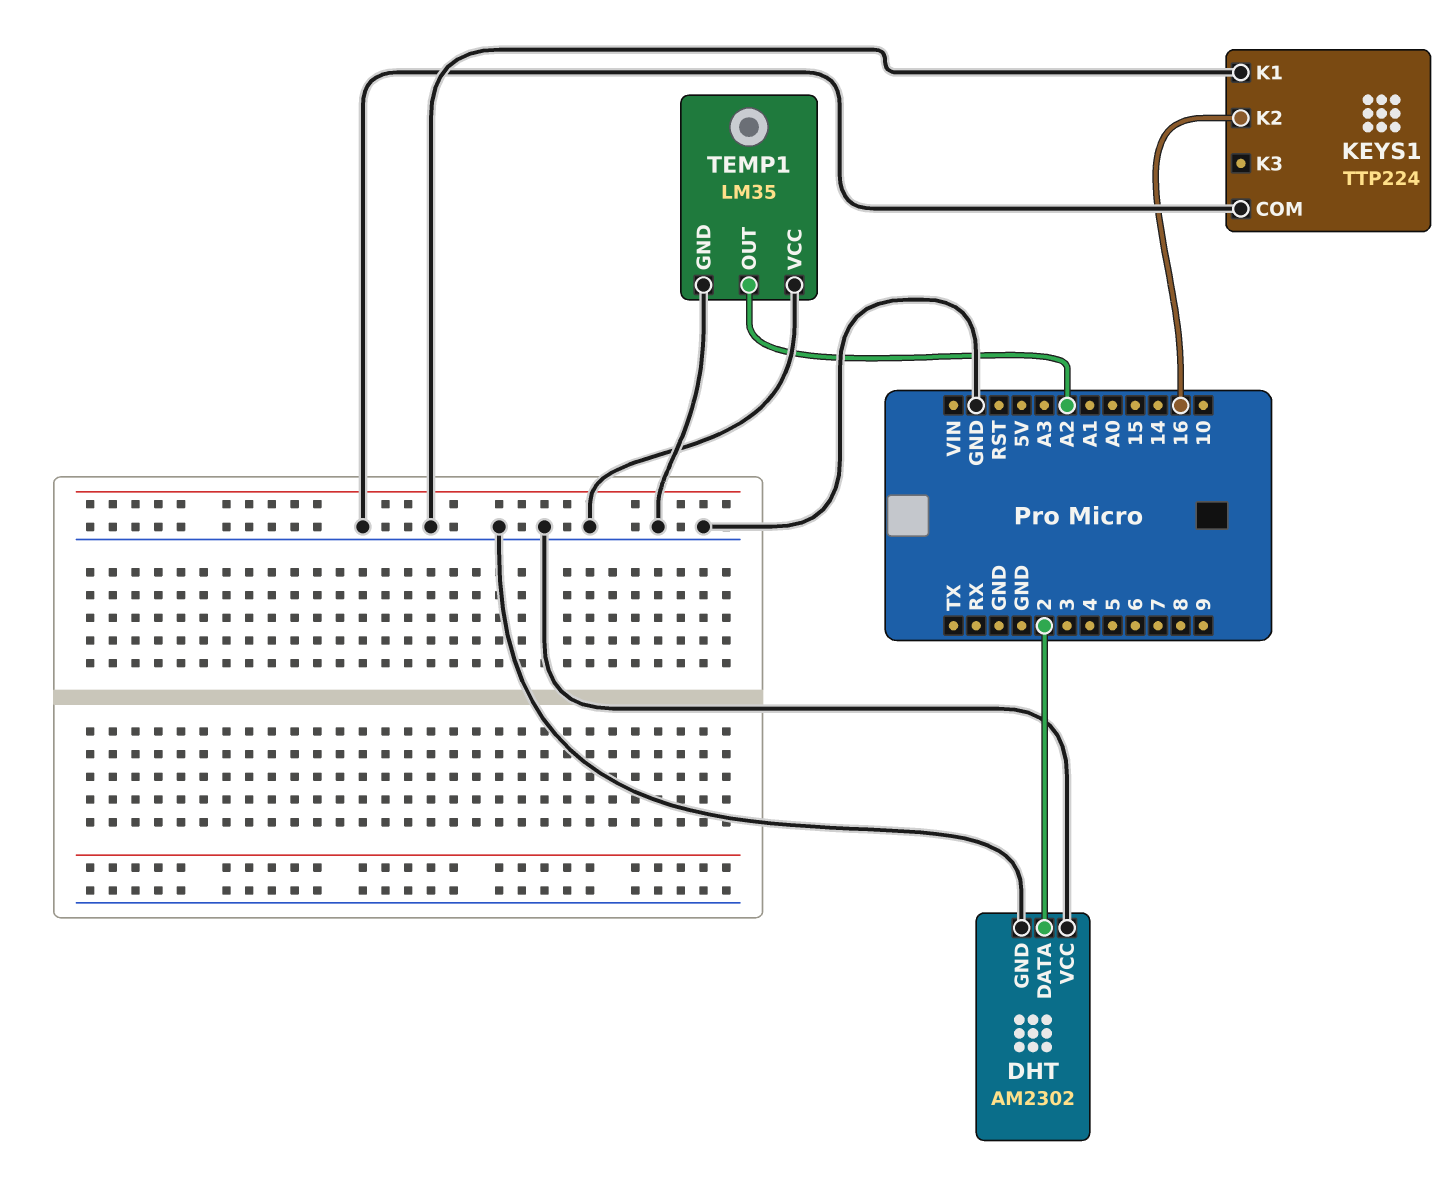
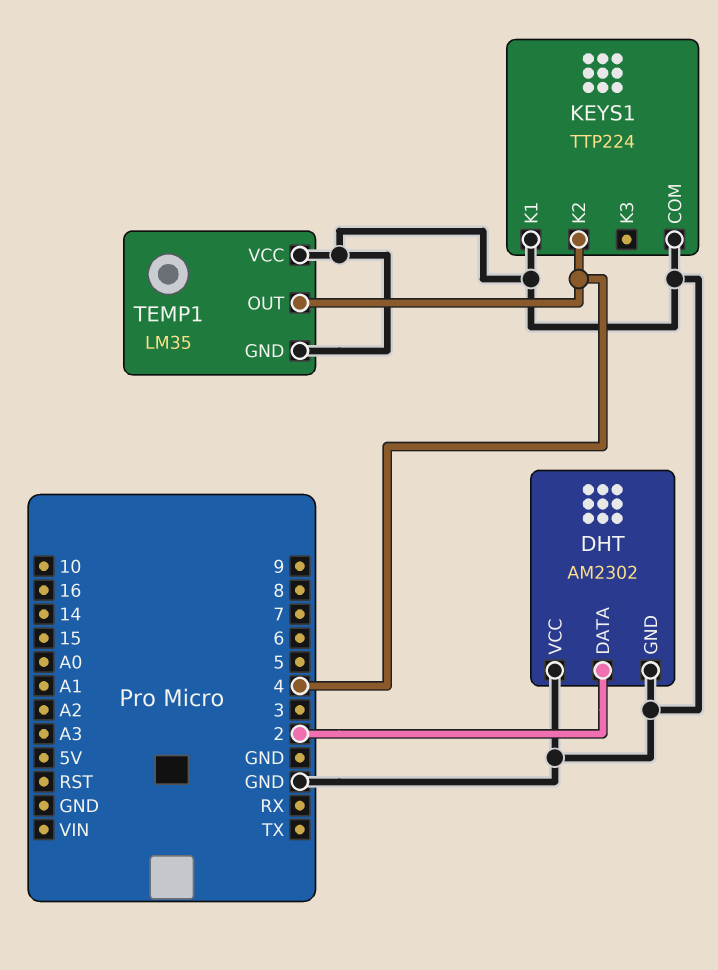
KEYS1 pin K2: 16 -> 4
TEMP1 pin OUT: A2 -> 4

